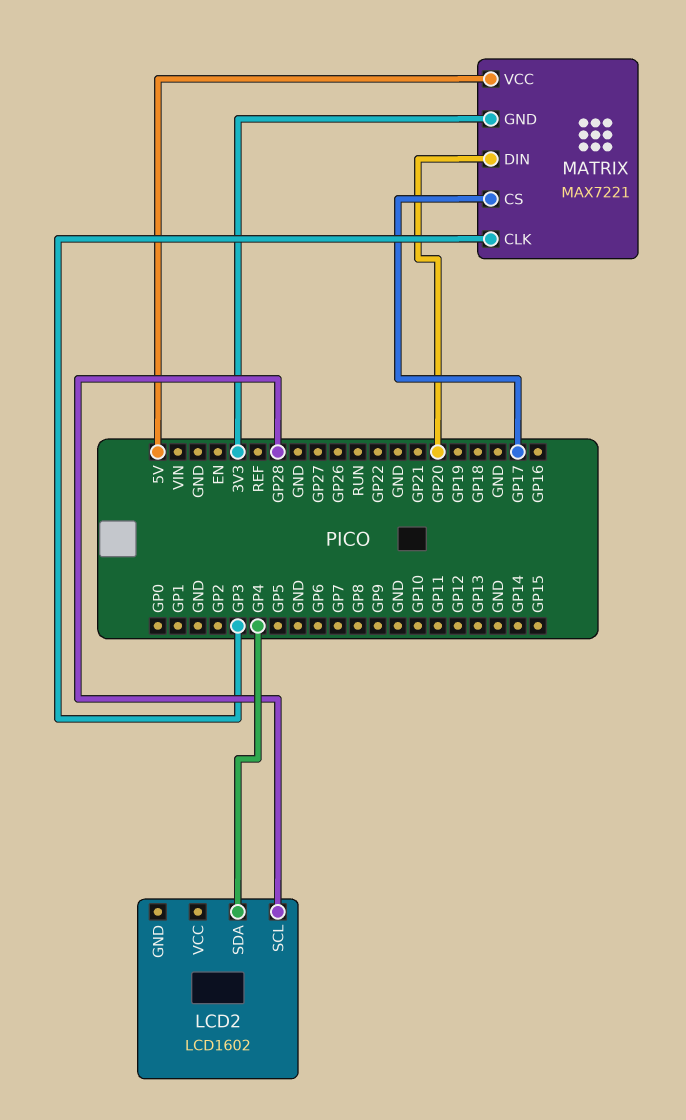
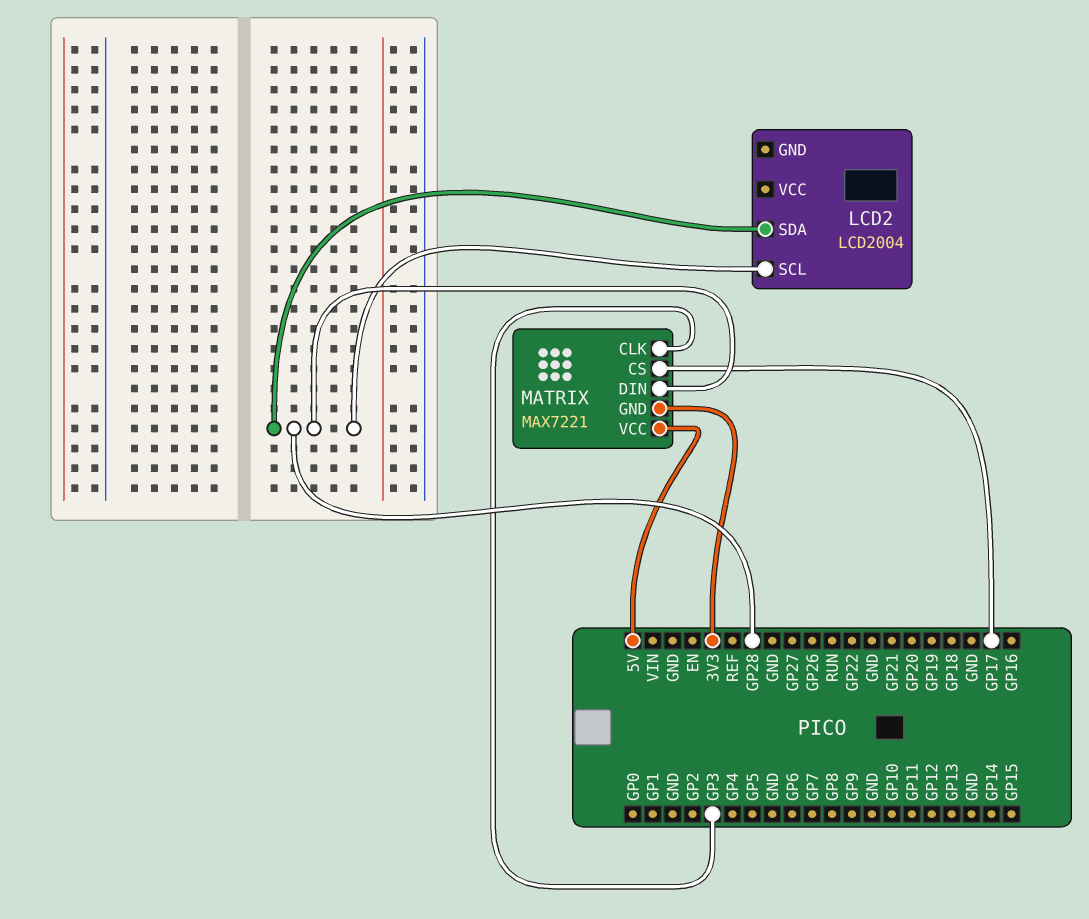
LCD2: LCD1602 -> LCD2004
LCD2 pin SDA: GP4 -> GP28
MATRIX pin DIN: GP20 -> GP28

